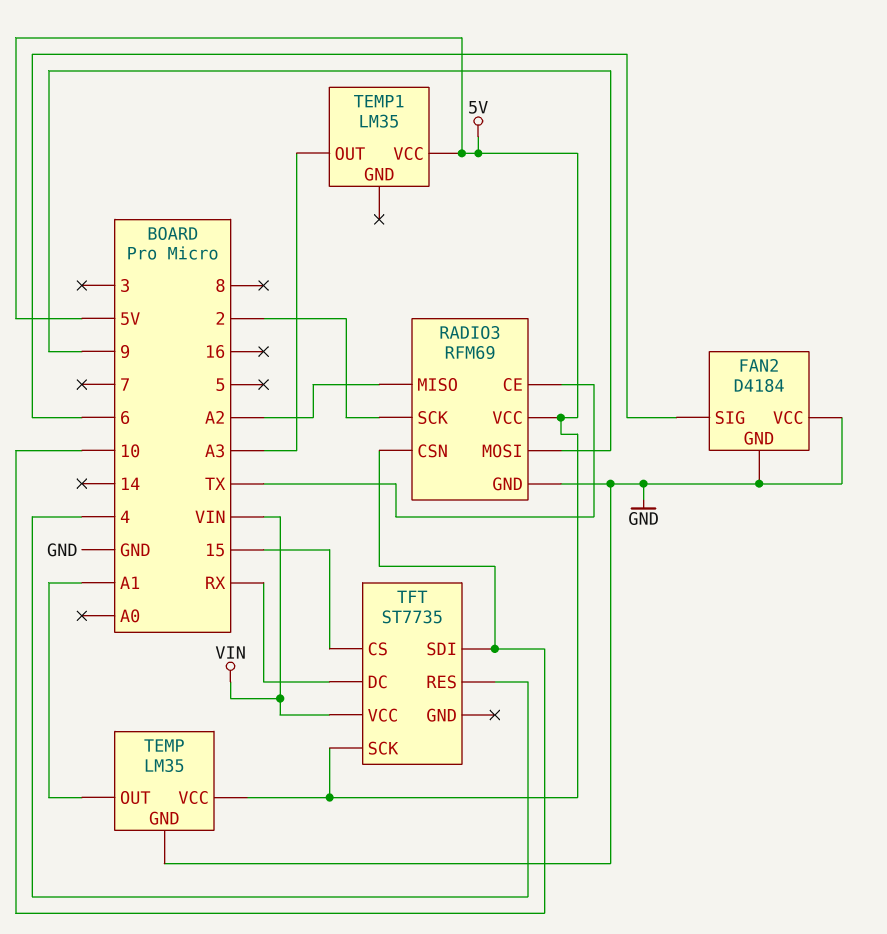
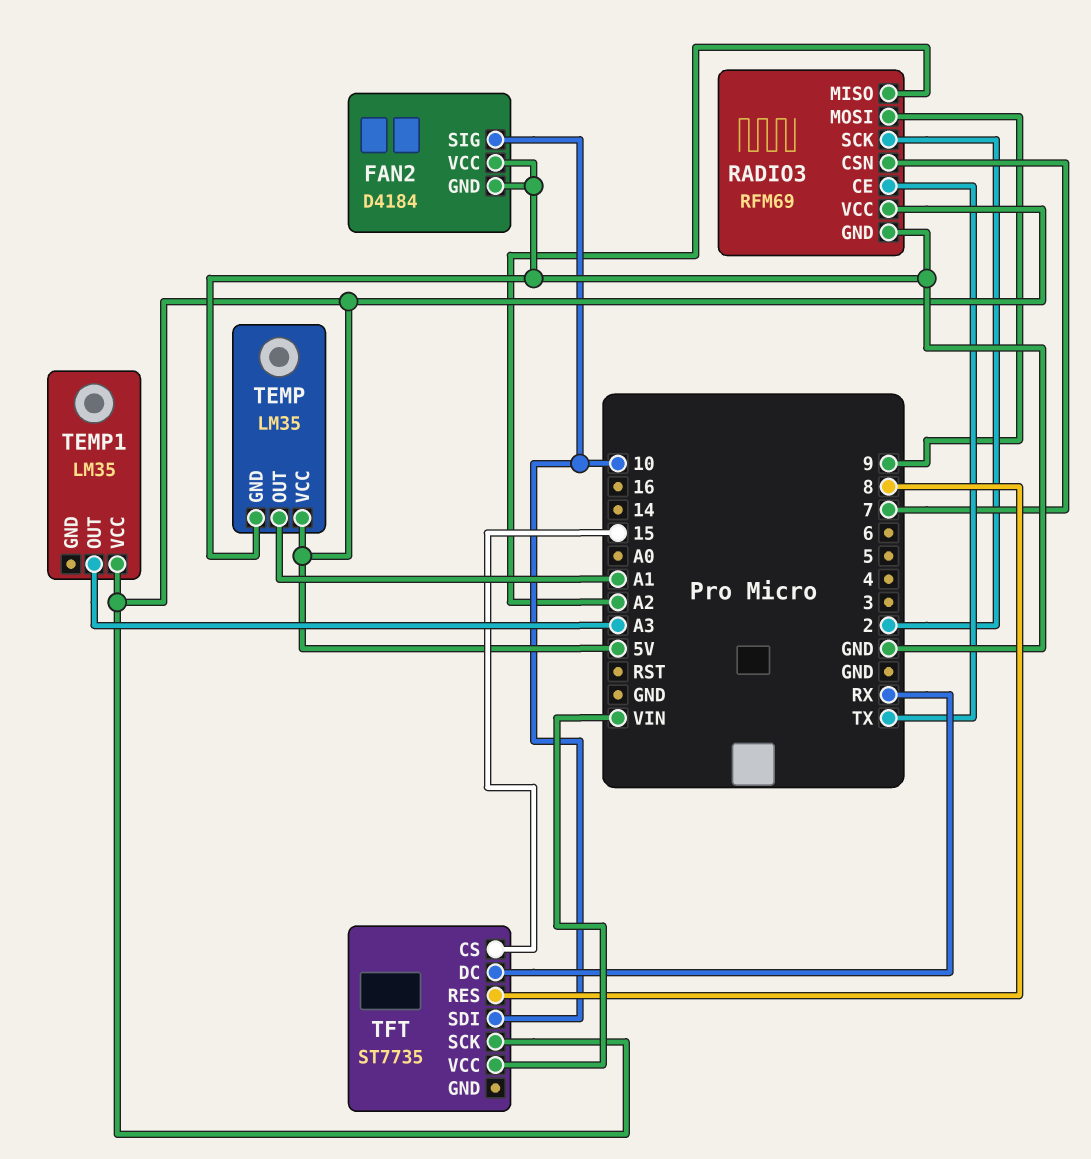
FAN2 pin SIG: 6 -> 10
RADIO3 pin CSN: 10 -> 7
TFT pin RES: 4 -> 8

